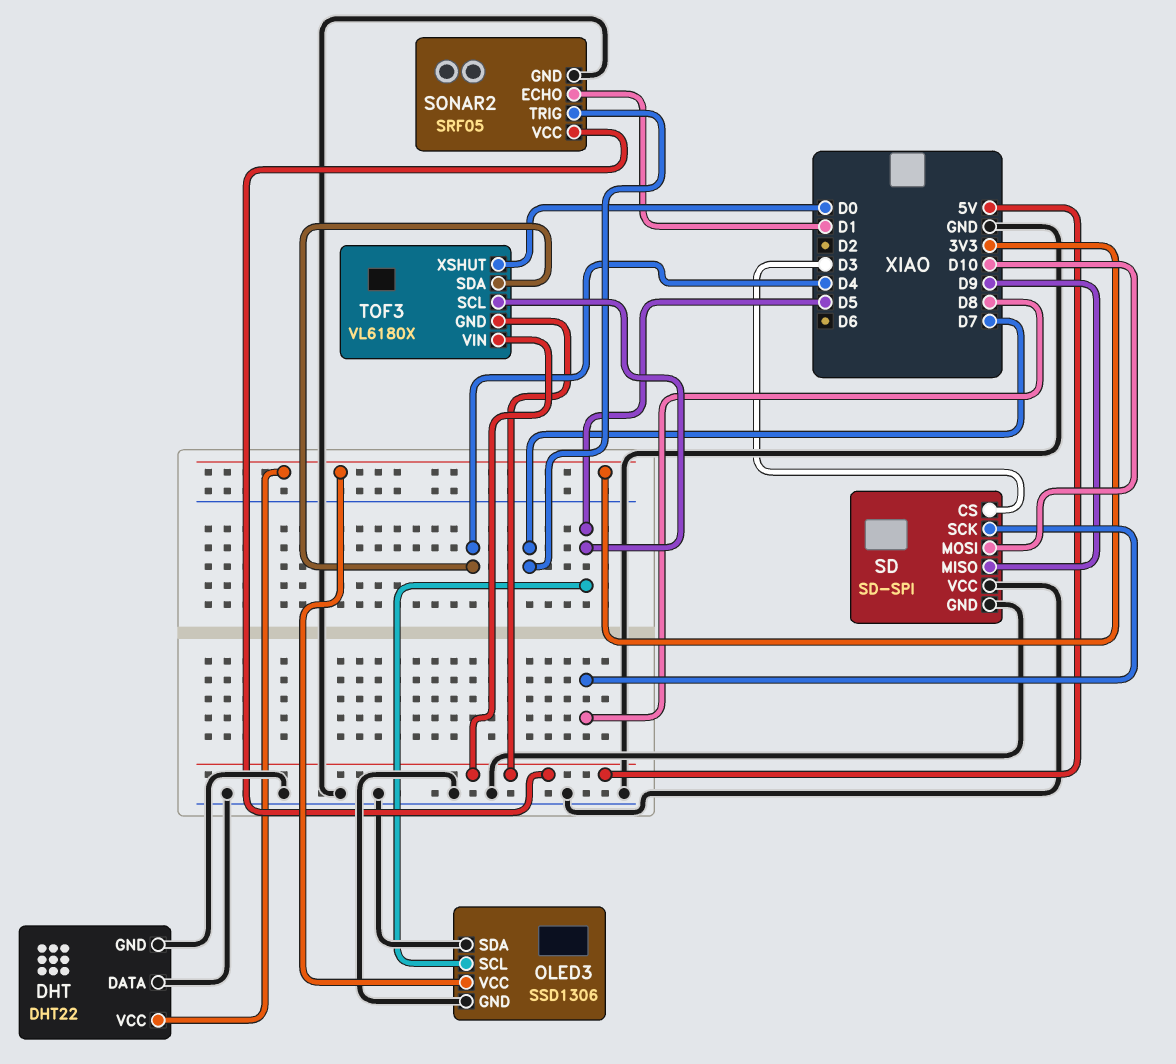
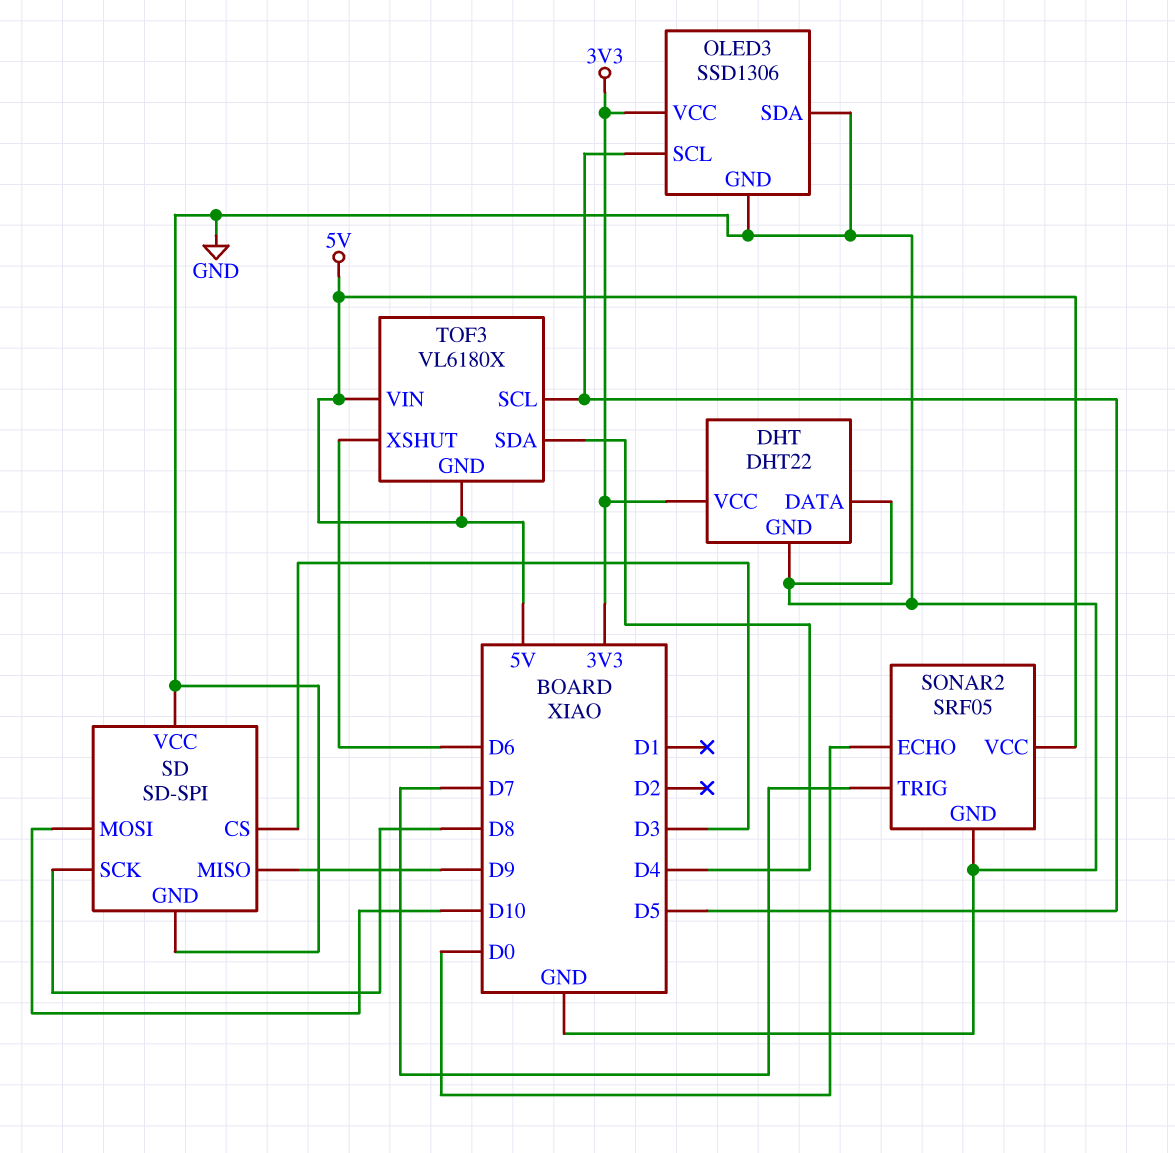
SONAR2 pin ECHO: D1 -> D0
TOF3 pin XSHUT: D0 -> D6

